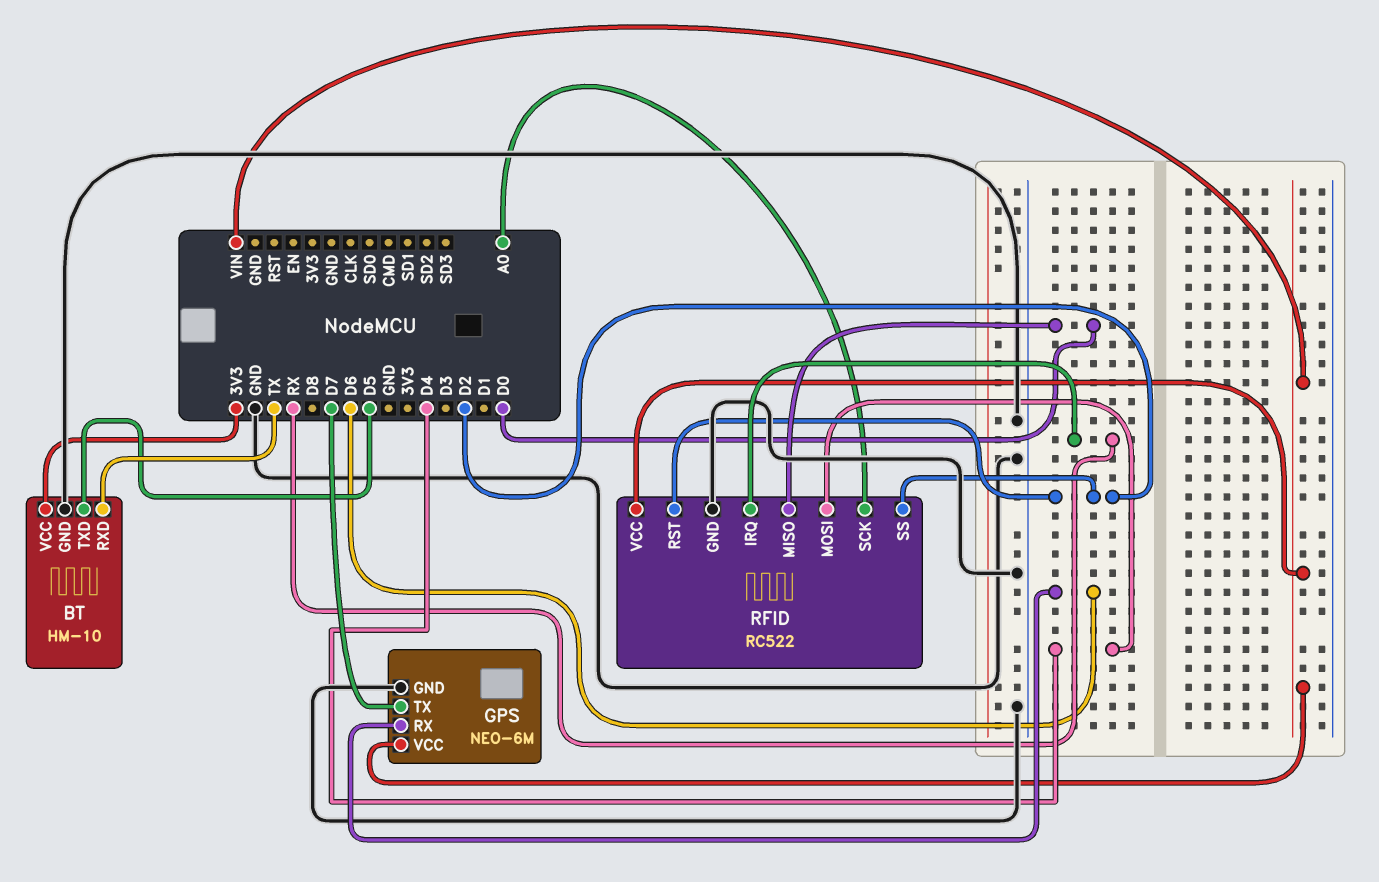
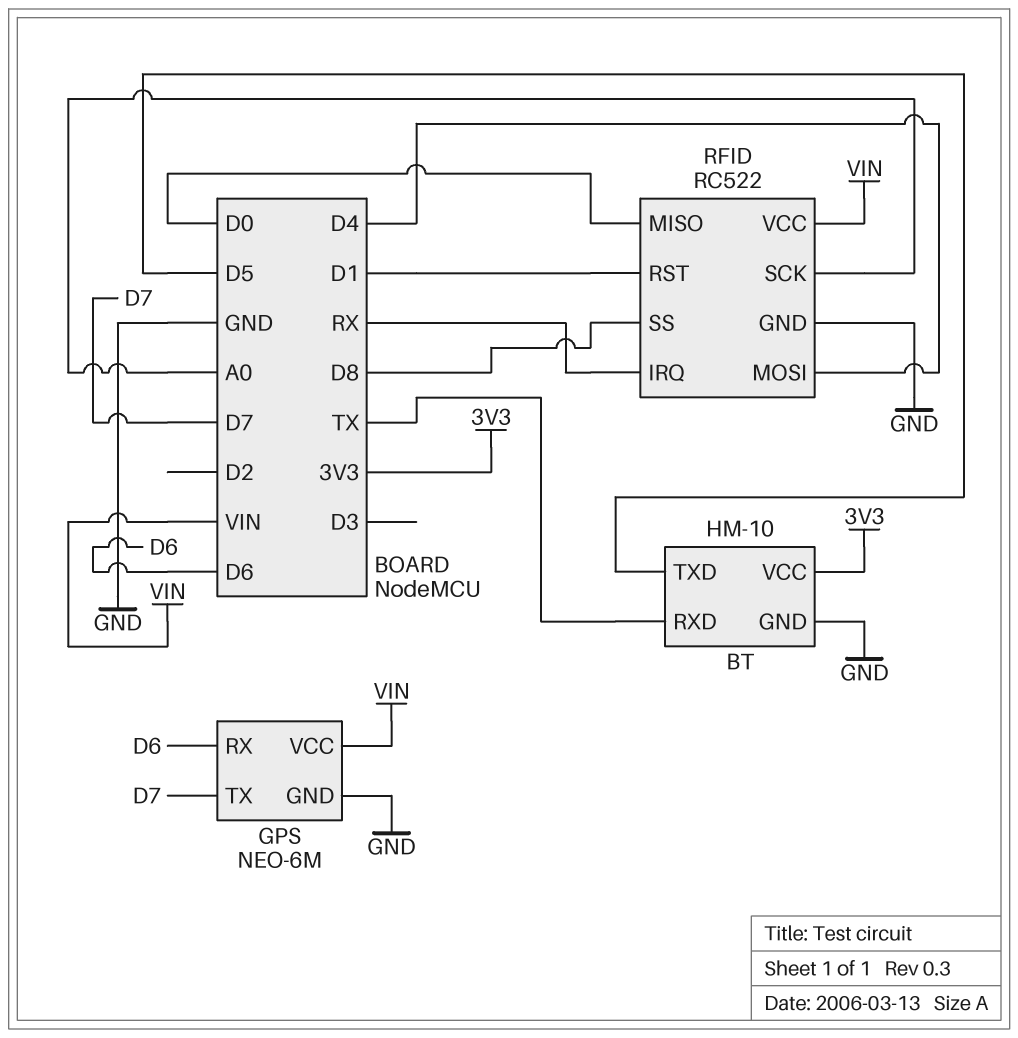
RFID pin RST: D2 -> D1
RFID pin SS: D2 -> D8

